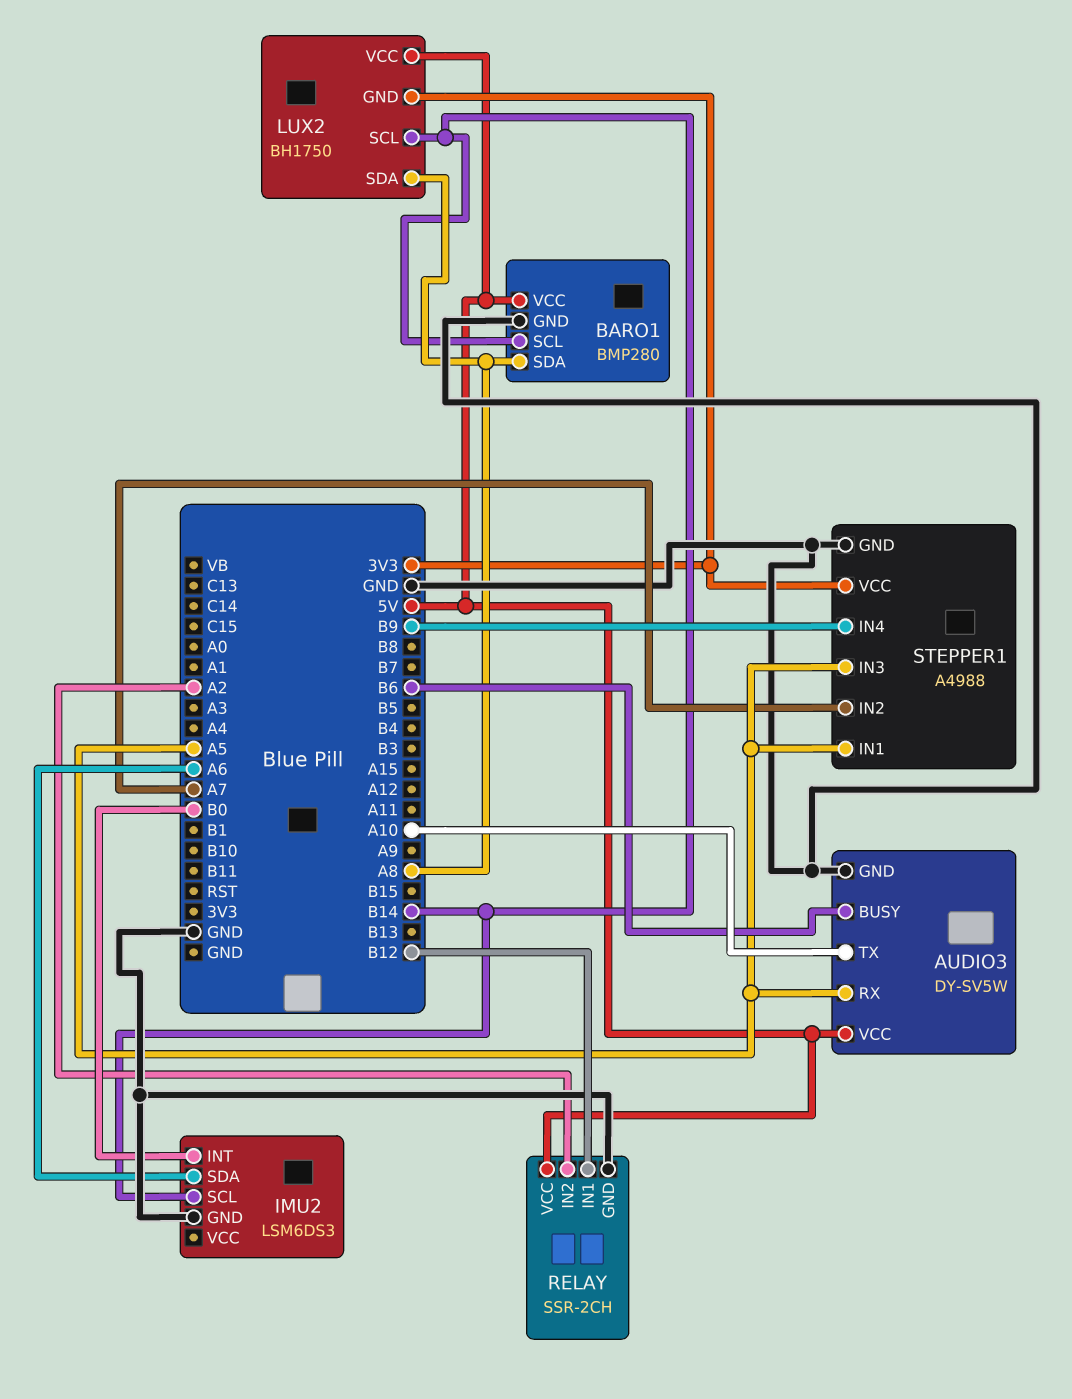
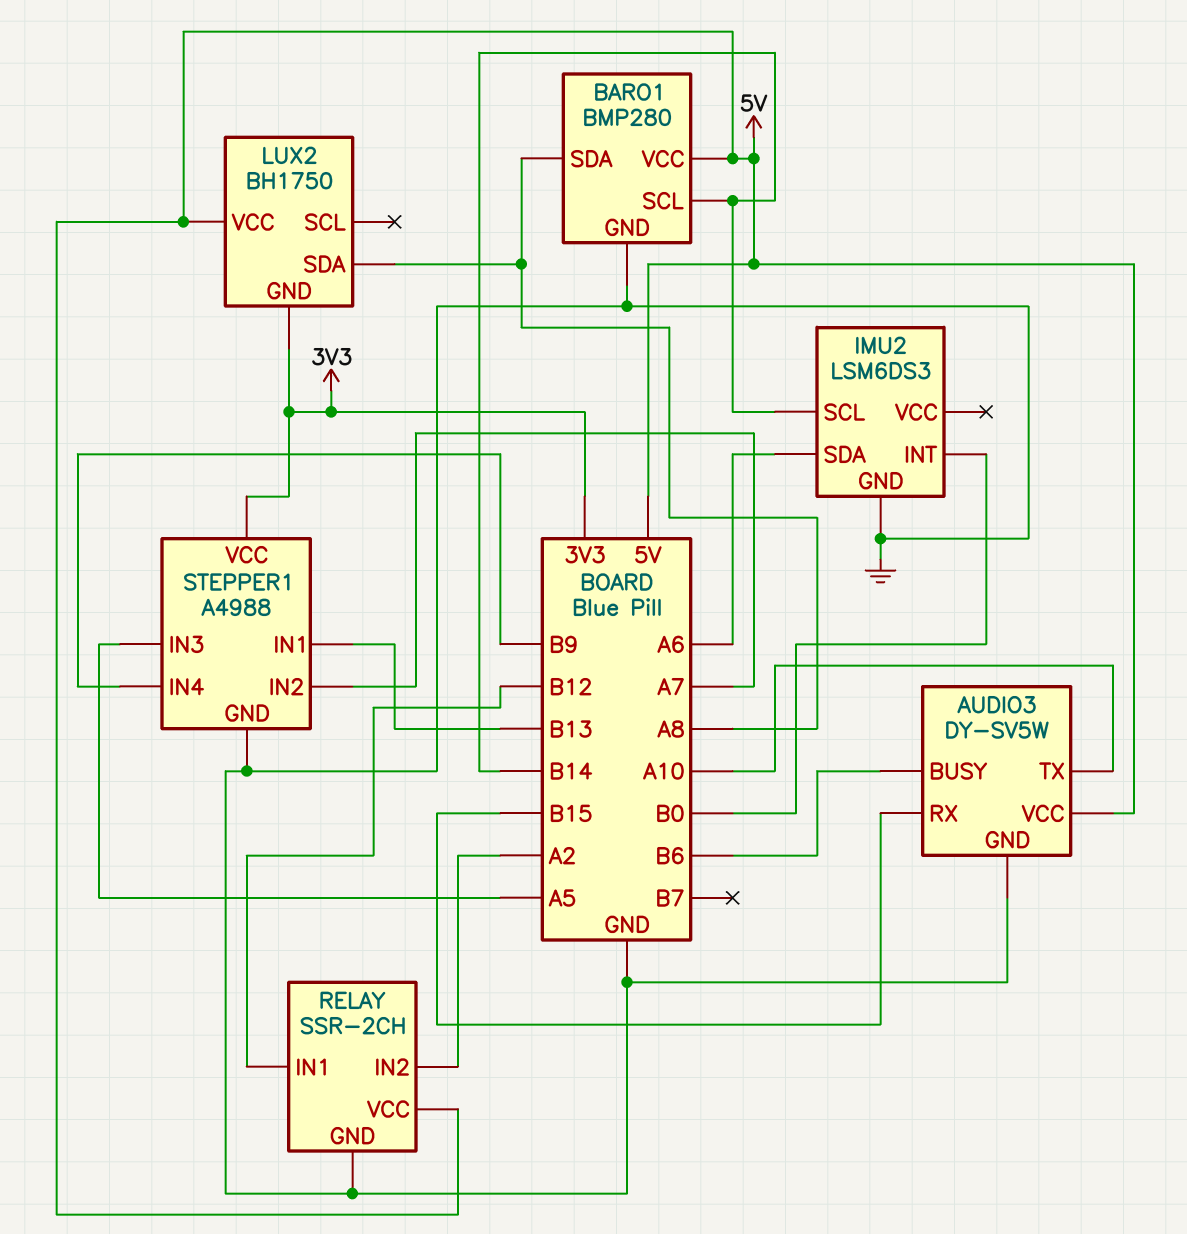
AUDIO3 pin RX: A5 -> B15
LUX2 pin SCL: B14 -> none
STEPPER1 pin IN1: A5 -> B13

